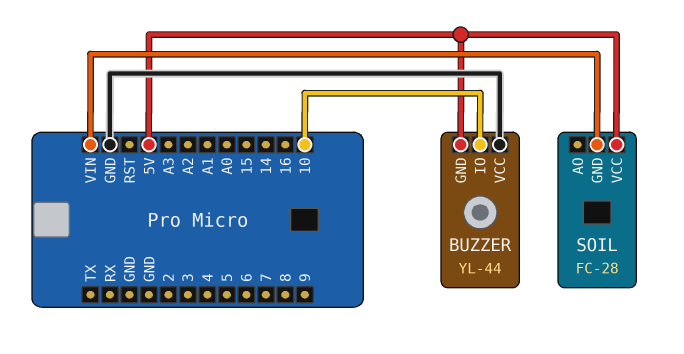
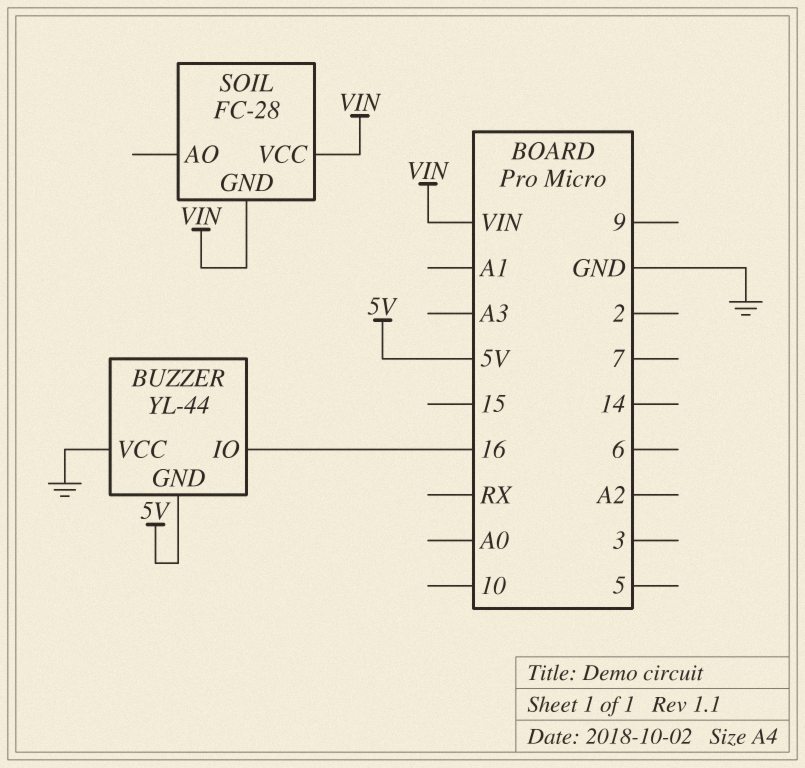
BUZZER pin IO: 10 -> 16
SOIL pin VCC: 5V -> VIN

